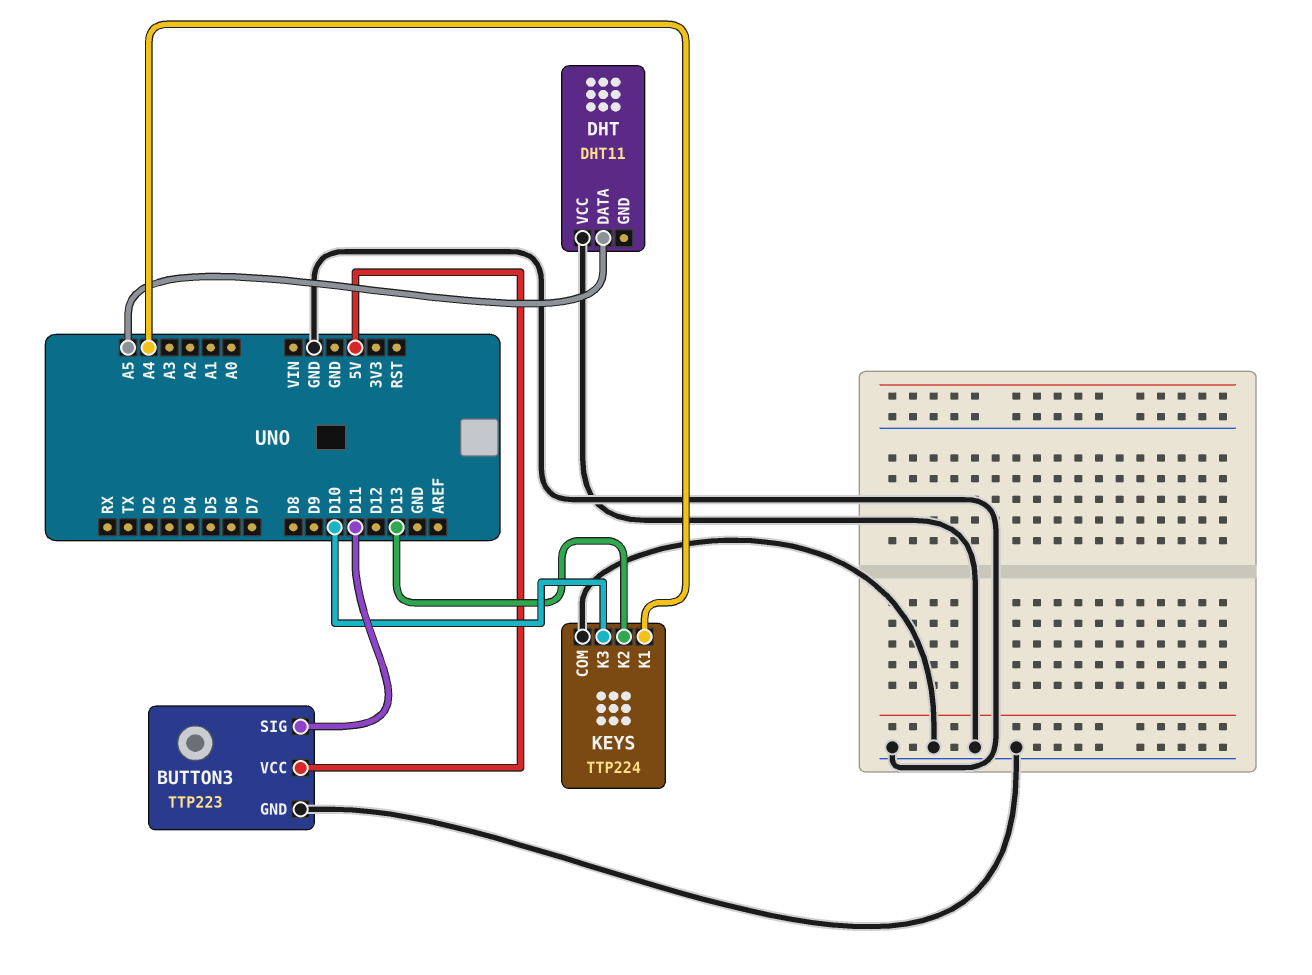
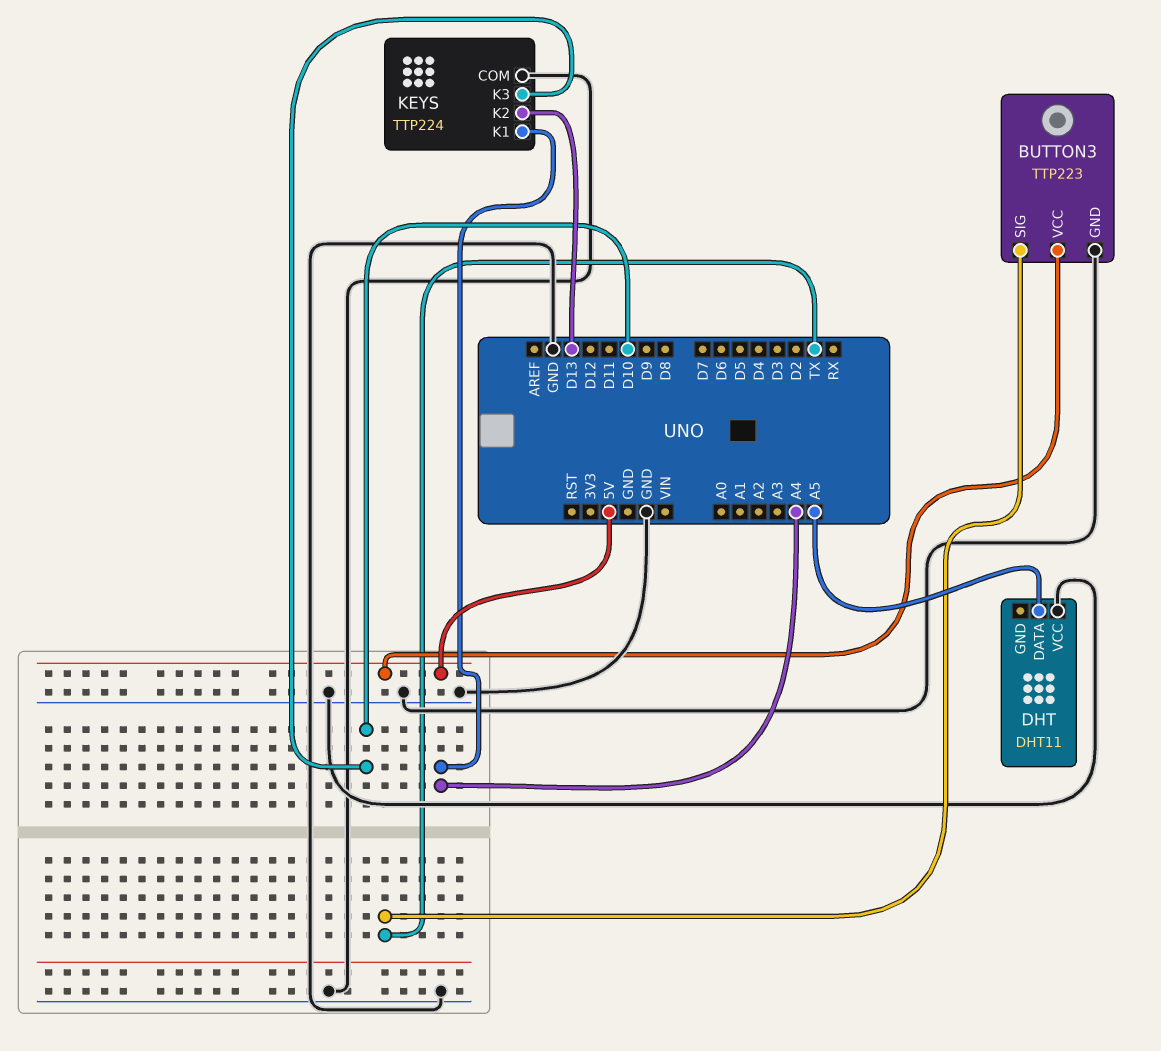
BUTTON3 pin SIG: D11 -> TX

